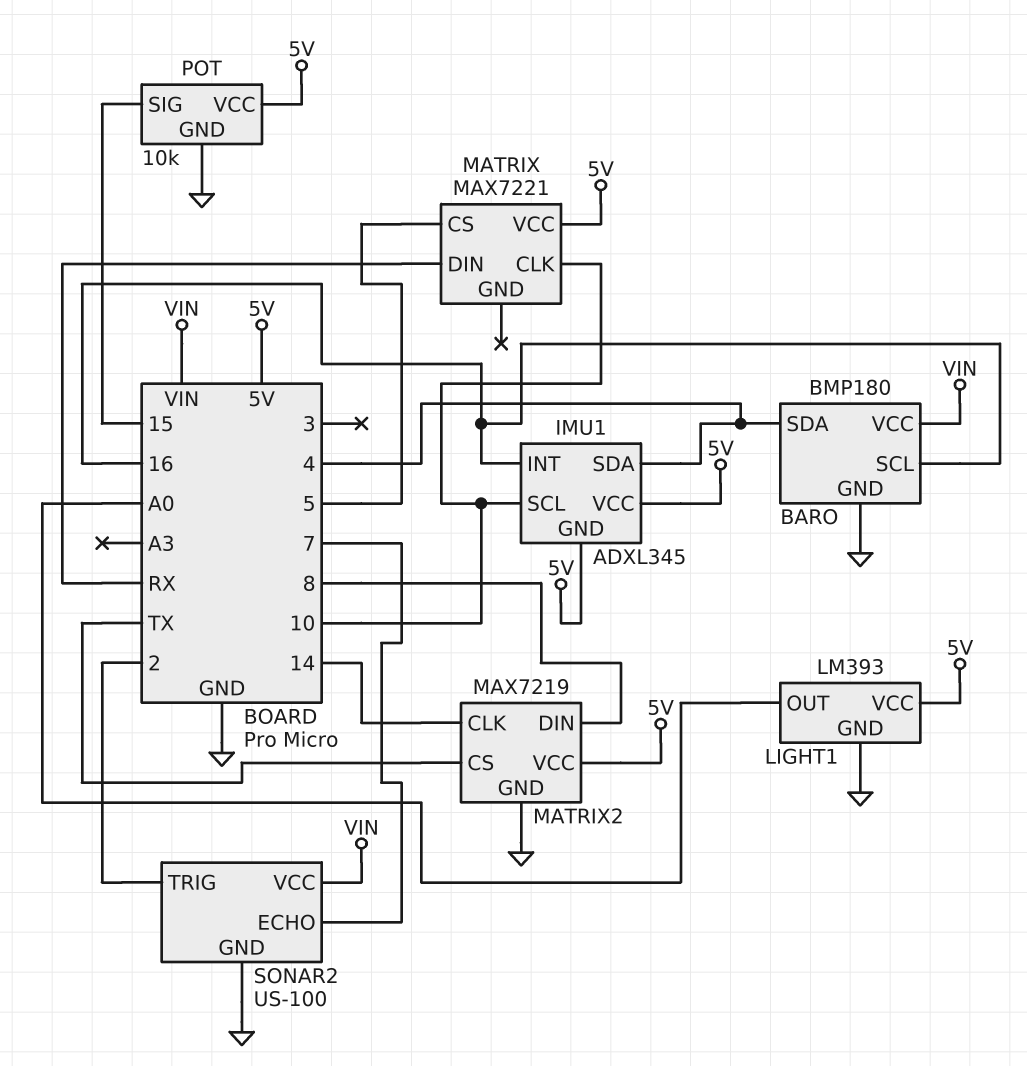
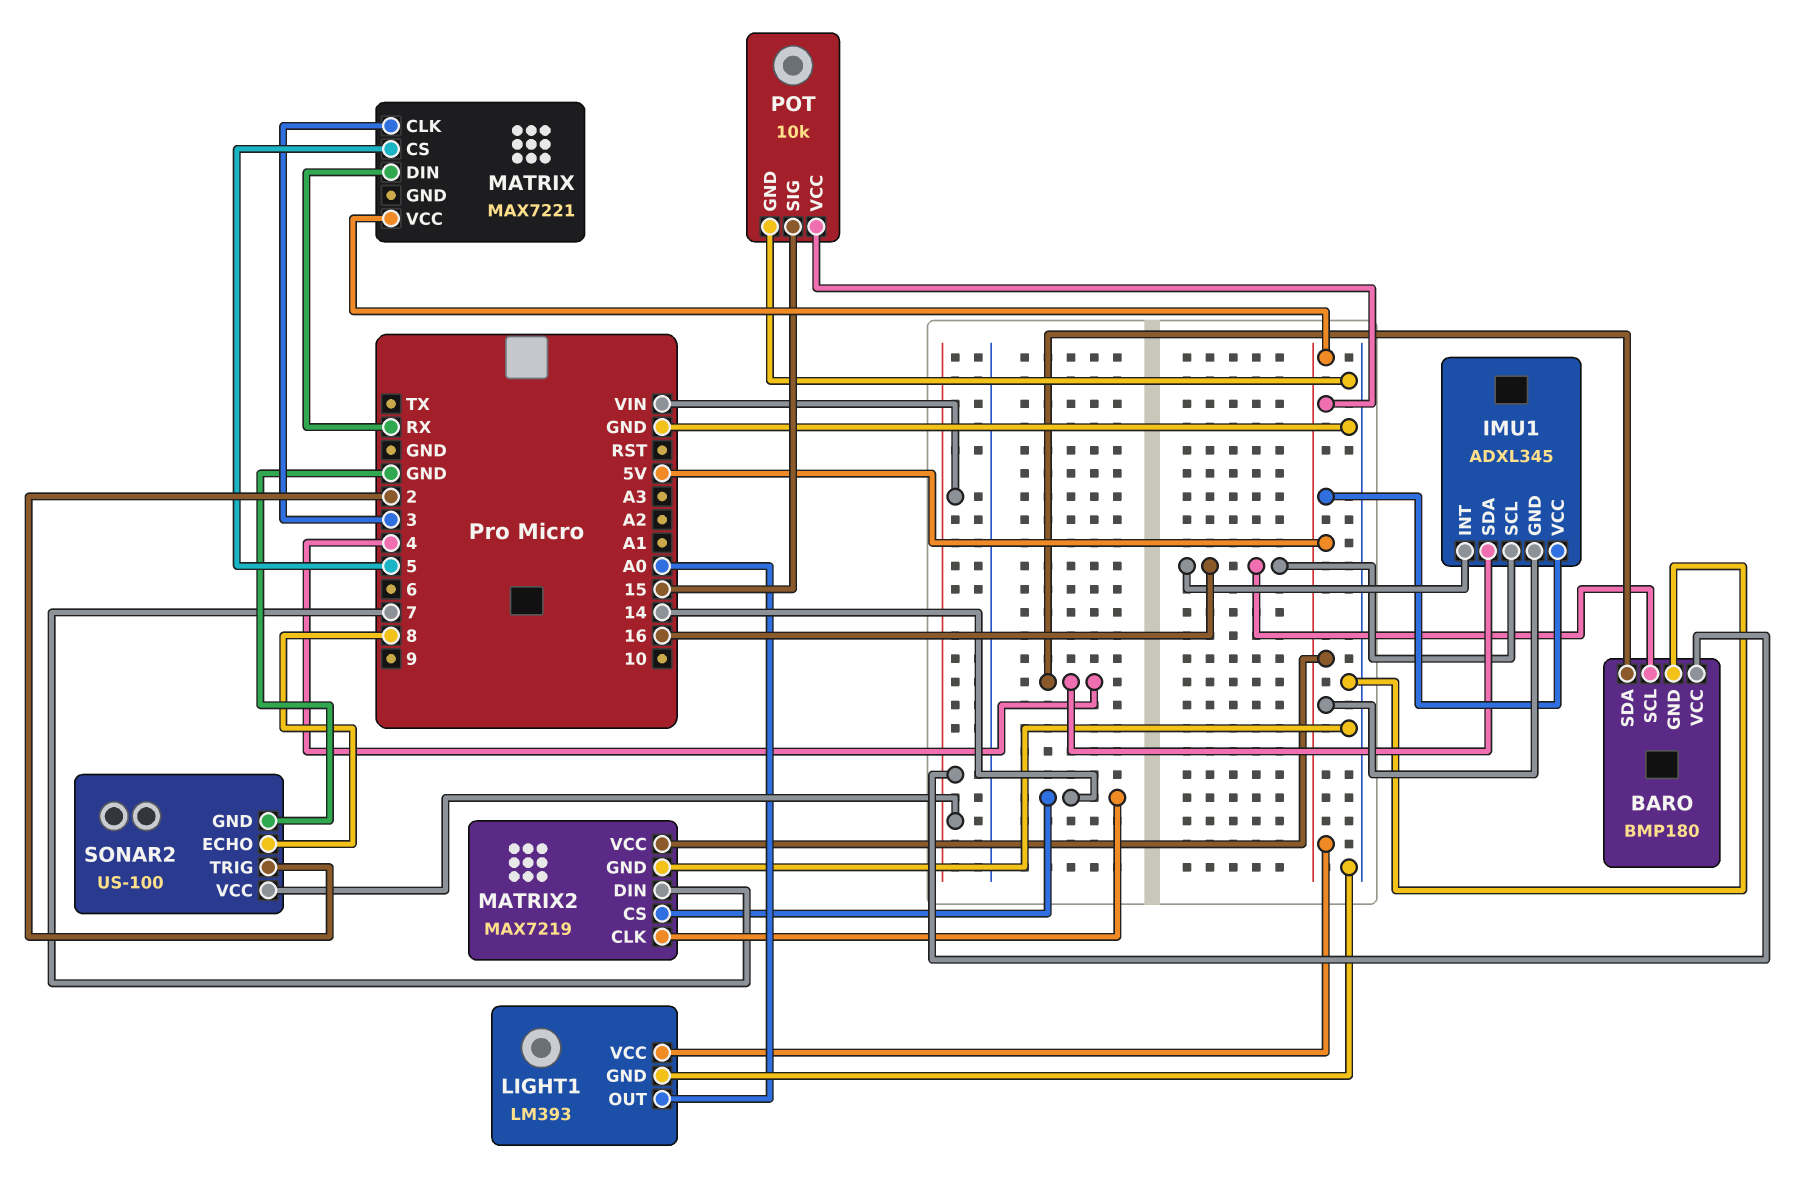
IMU1 pin SCL: 10 -> 16
MATRIX pin CLK: 10 -> 3
MATRIX2 pin CS: TX -> 14
MATRIX2 pin DIN: 8 -> 7
SONAR2 pin ECHO: 7 -> 8

